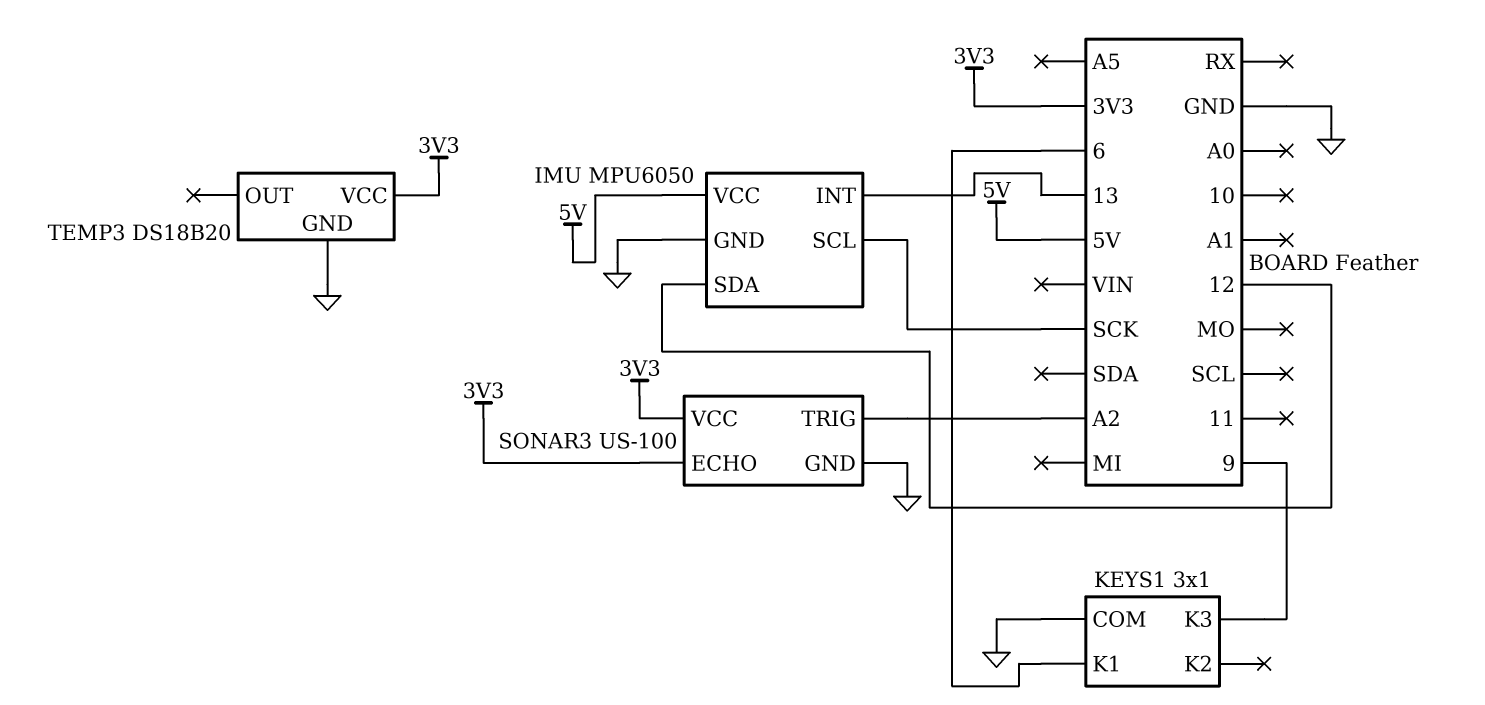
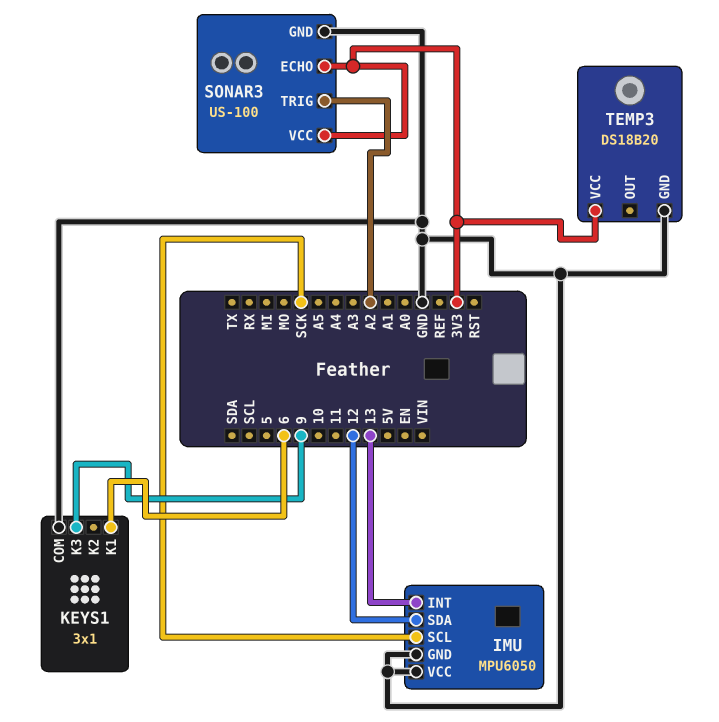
IMU pin VCC: 5V -> GND

